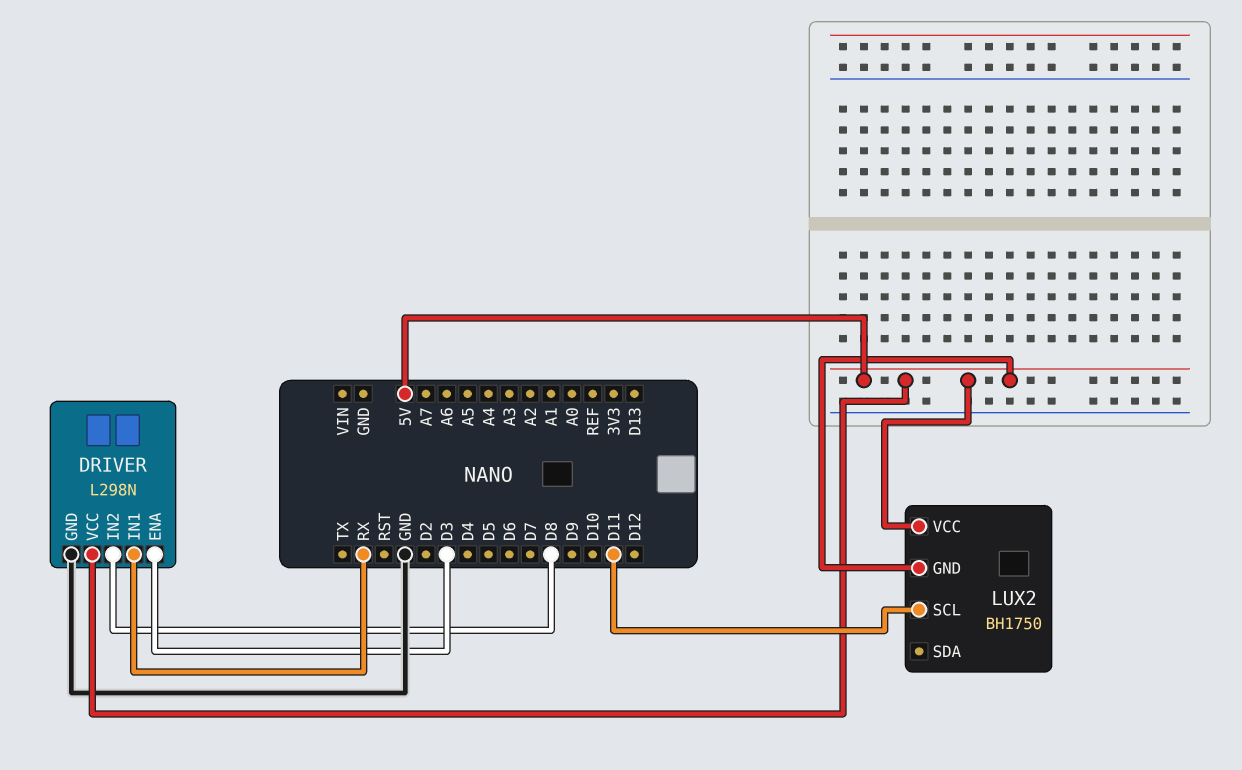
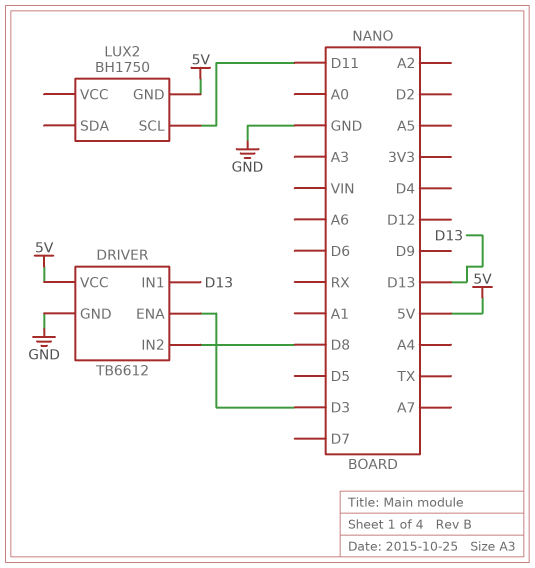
DRIVER: L298N -> TB6612
DRIVER pin IN1: RX -> D13
LUX2 pin VCC: 5V -> none

